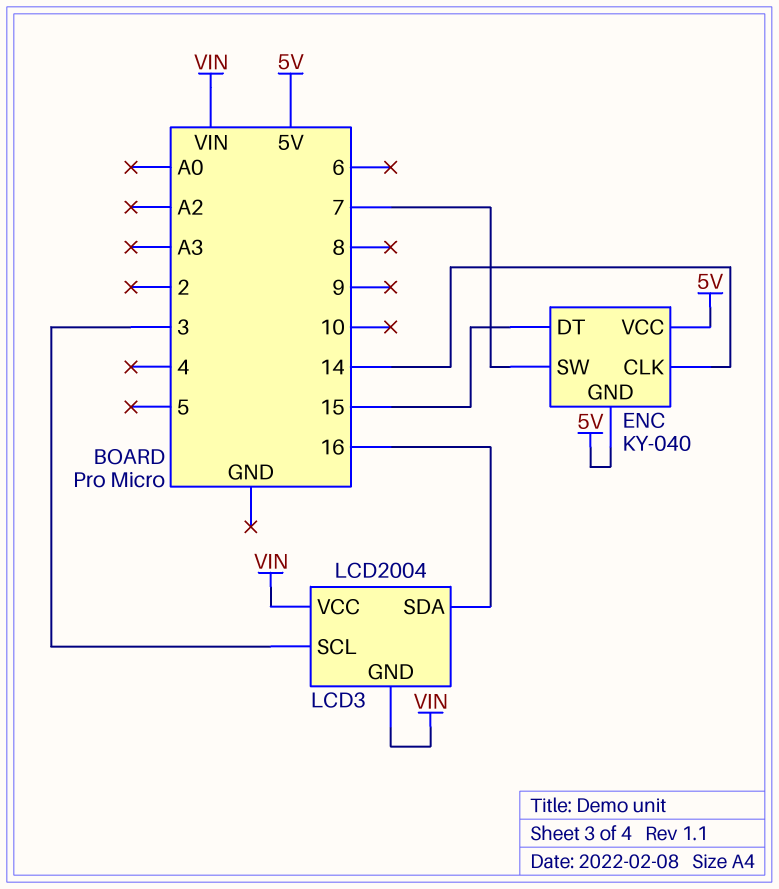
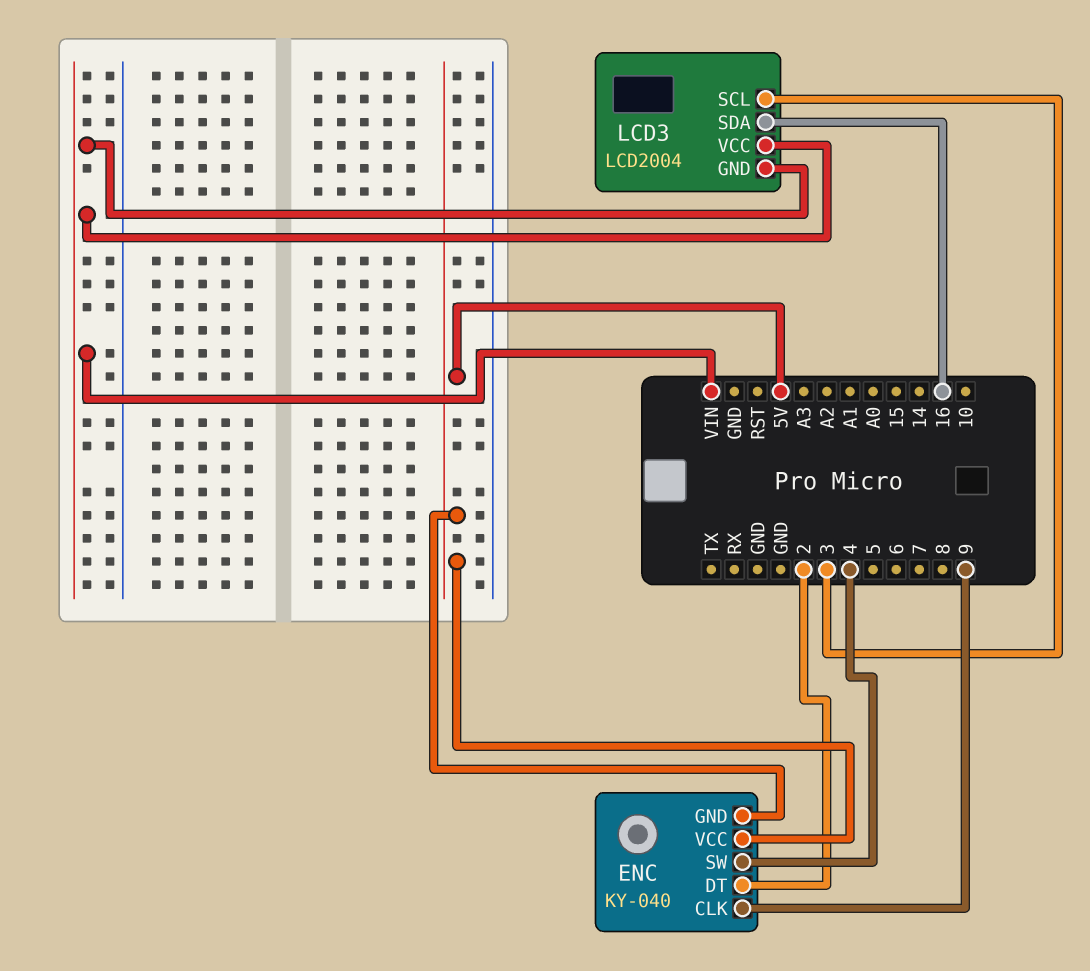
ENC pin CLK: 14 -> 9
ENC pin DT: 15 -> 2
ENC pin SW: 7 -> 4

